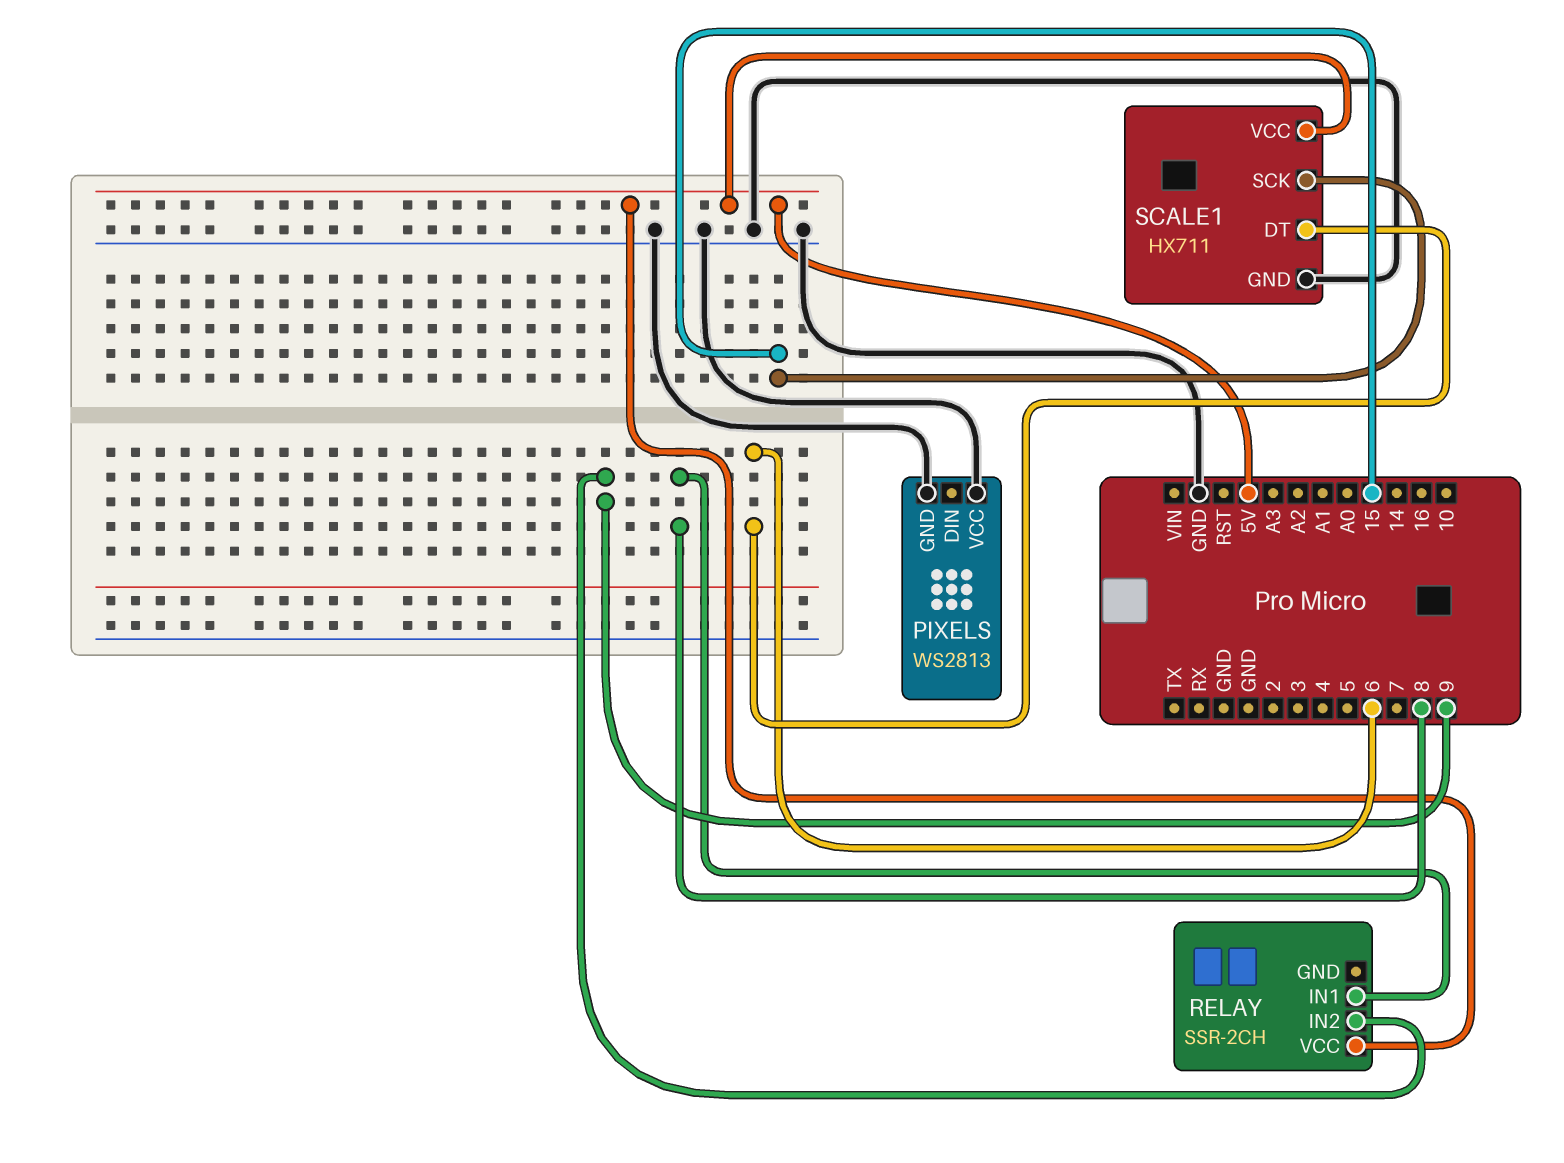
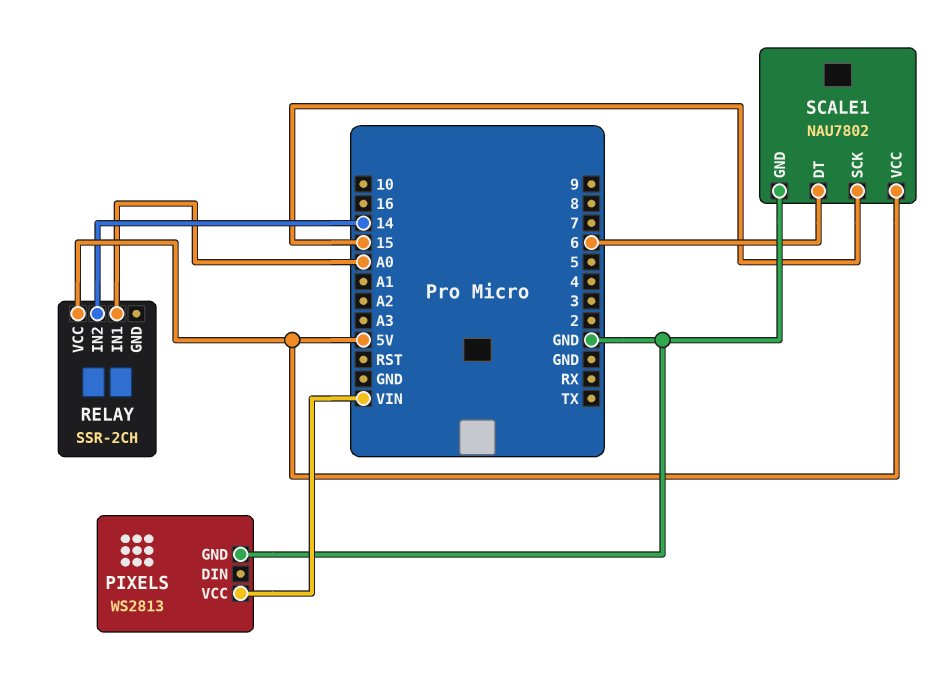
PIXELS pin VCC: GND -> VIN
RELAY pin IN1: 8 -> A0
RELAY pin IN2: 9 -> 14
SCALE1: HX711 -> NAU7802

